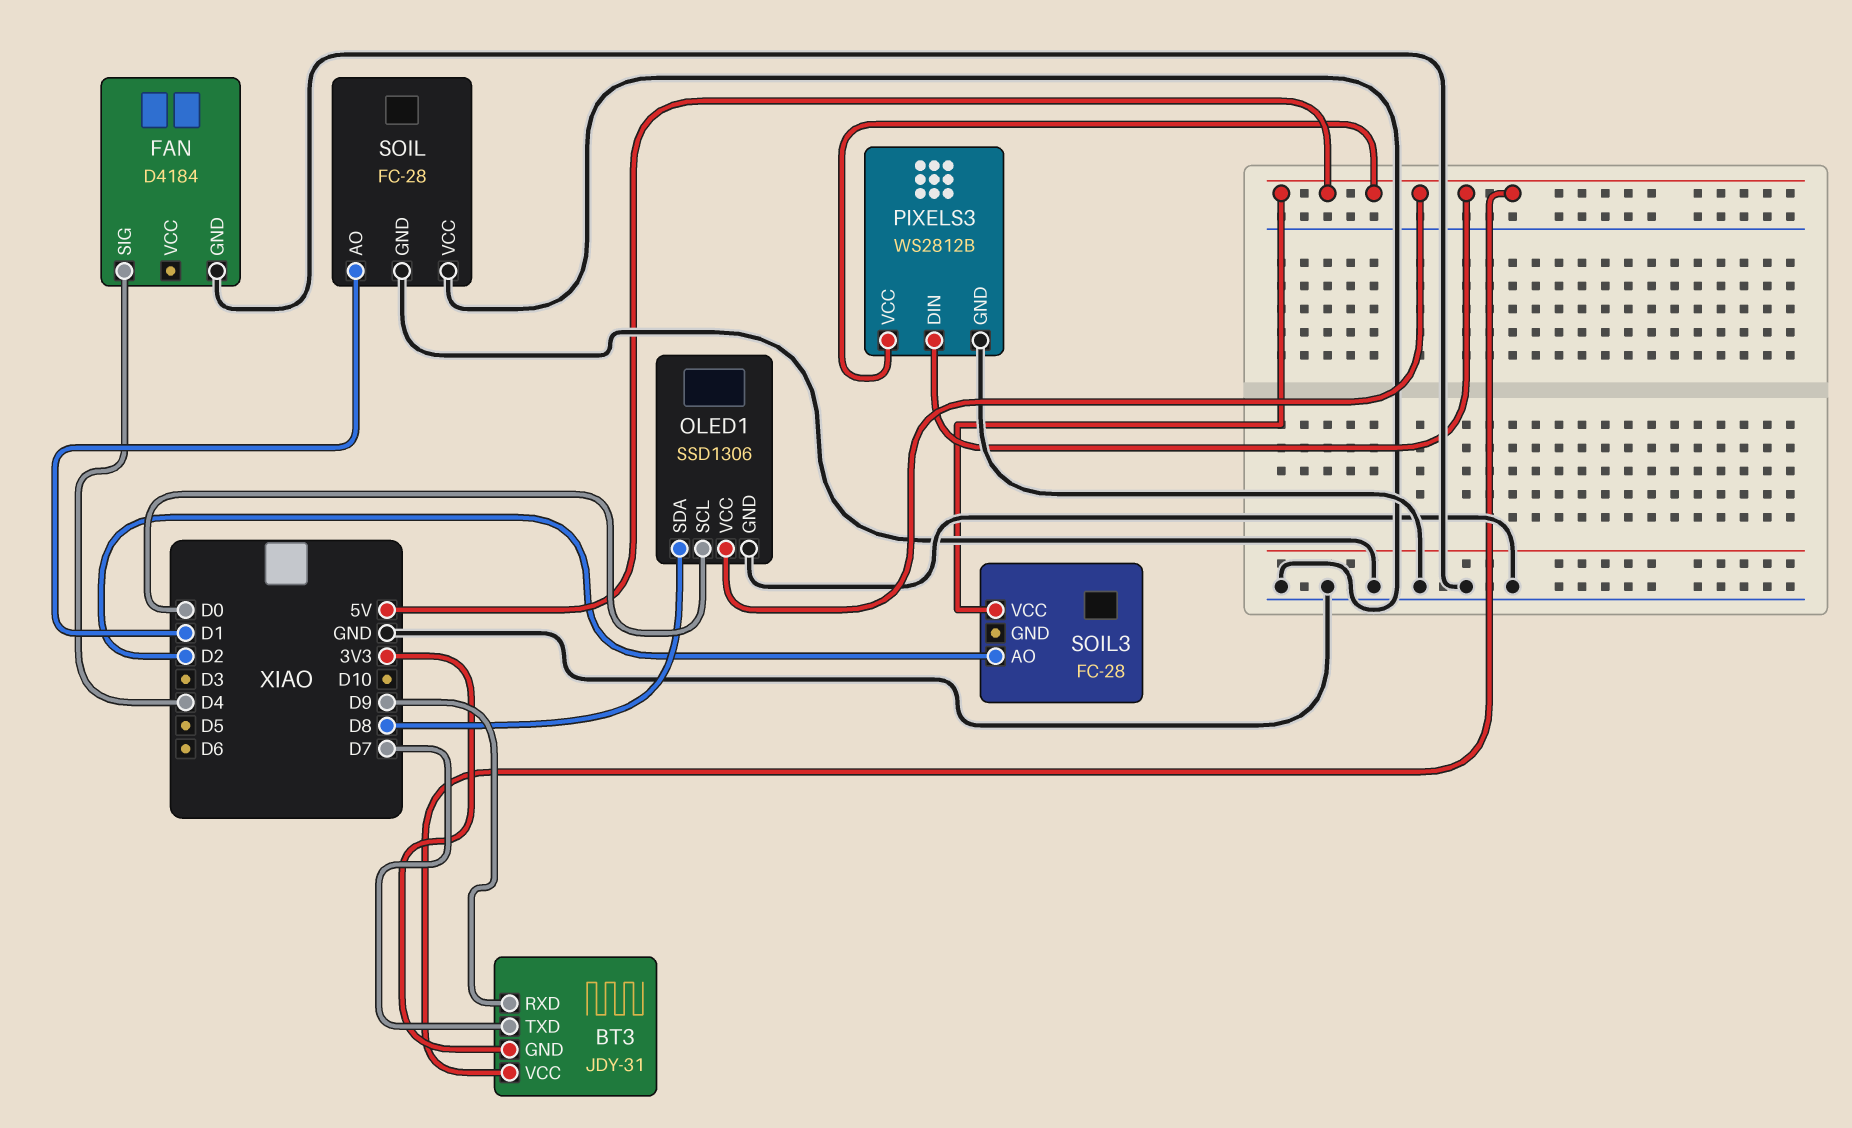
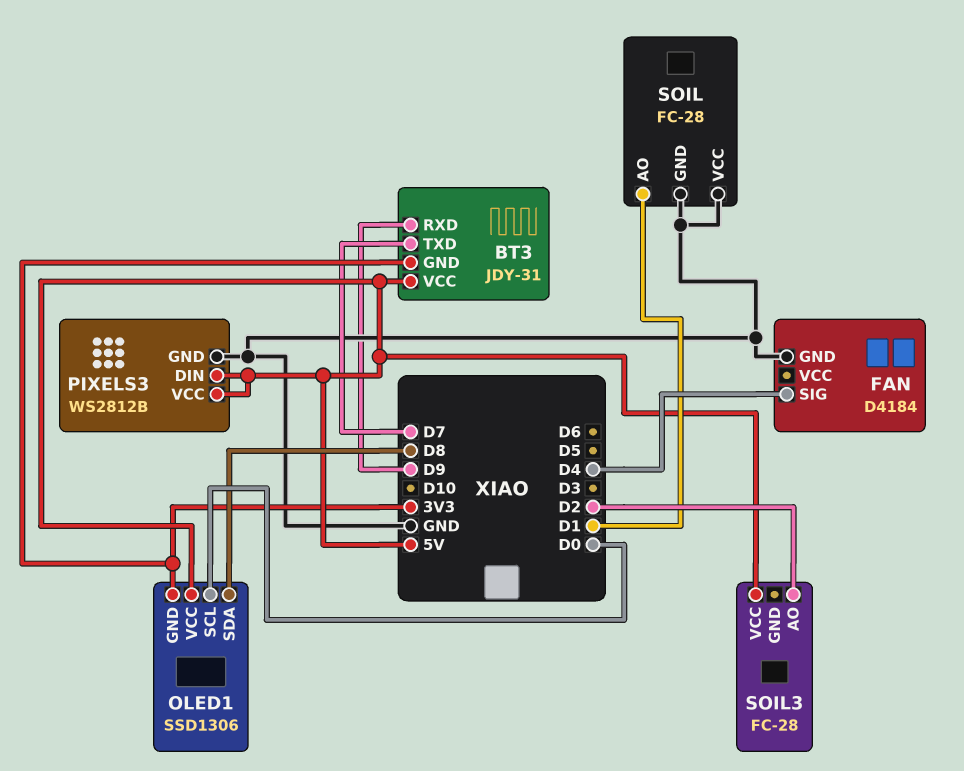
OLED1 pin GND: GND -> 3V3

